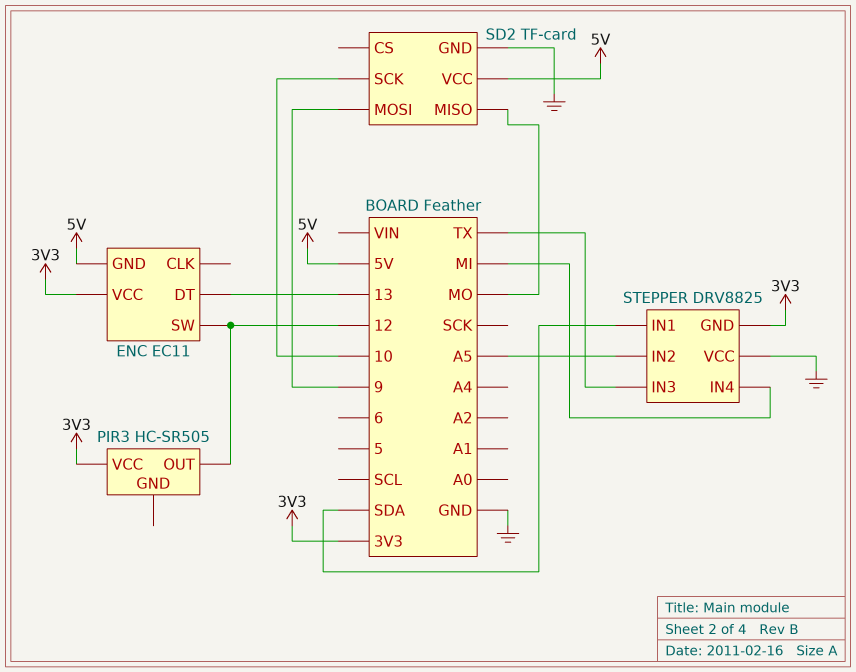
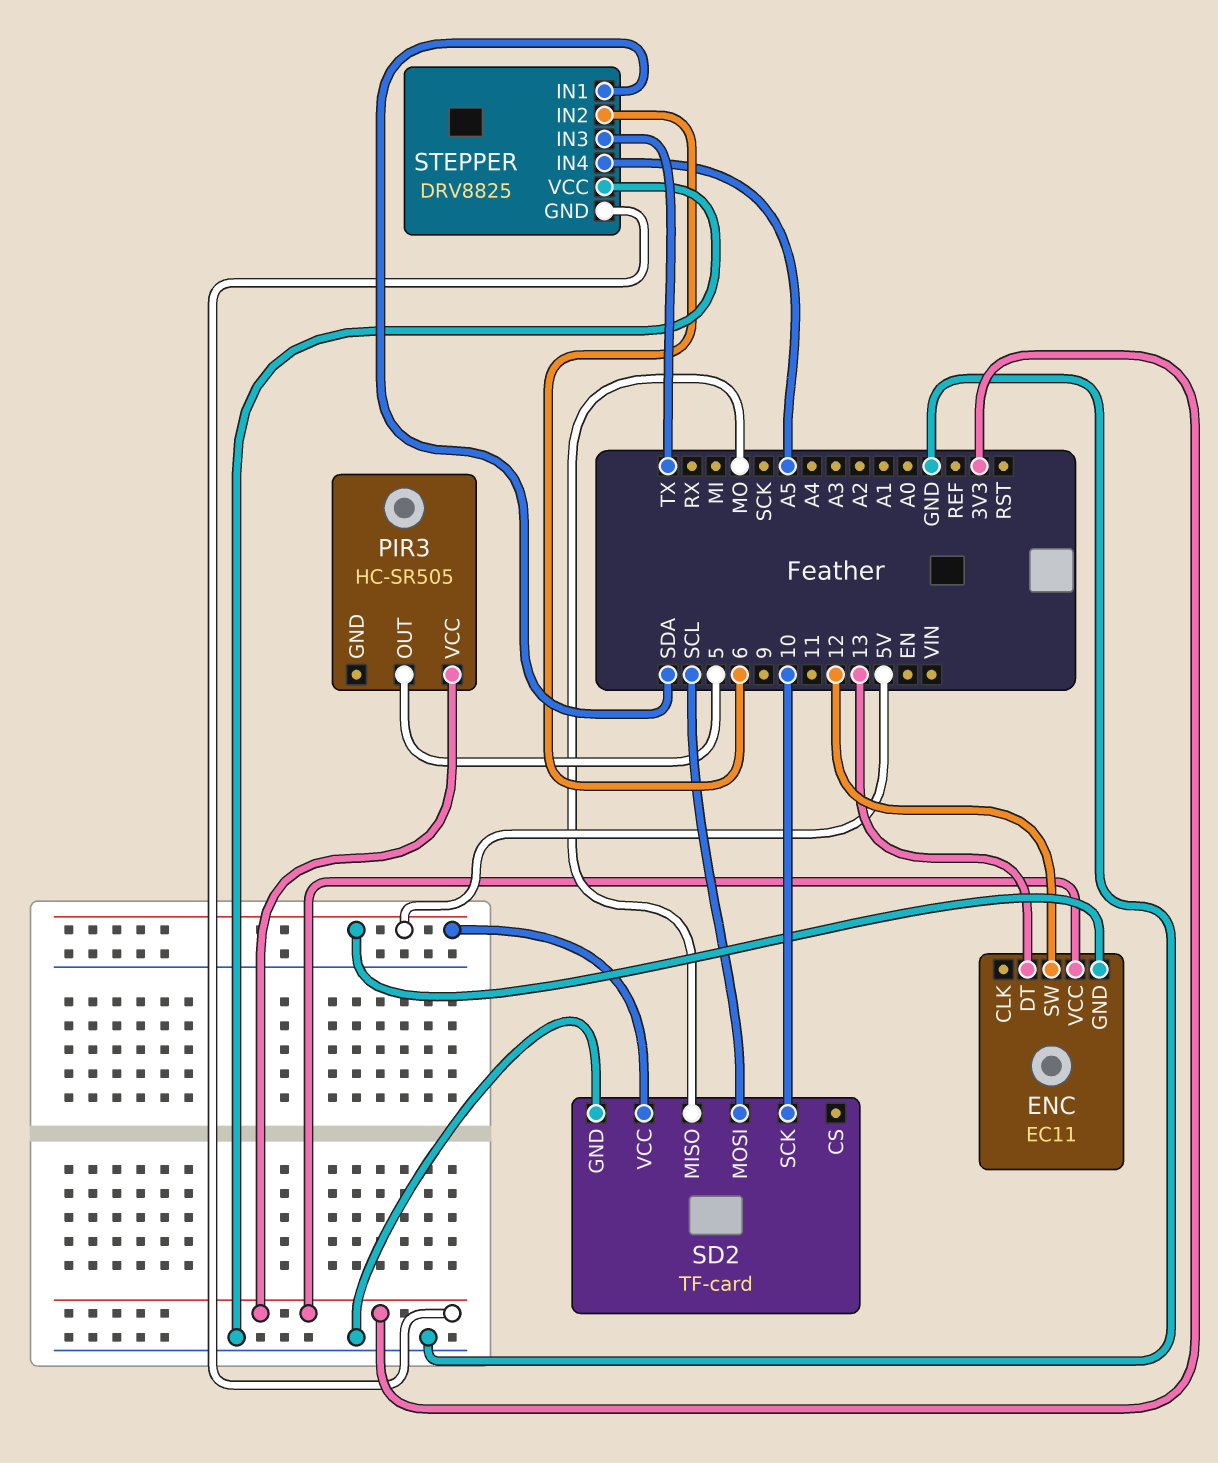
PIR3 pin OUT: 12 -> 5
SD2 pin MOSI: 9 -> SCL
STEPPER pin IN2: A5 -> 6
STEPPER pin IN4: MI -> A5

